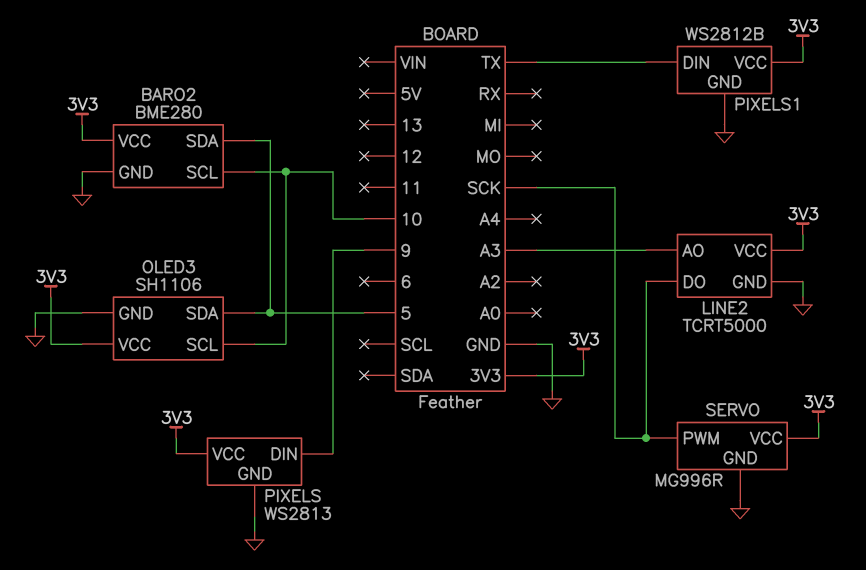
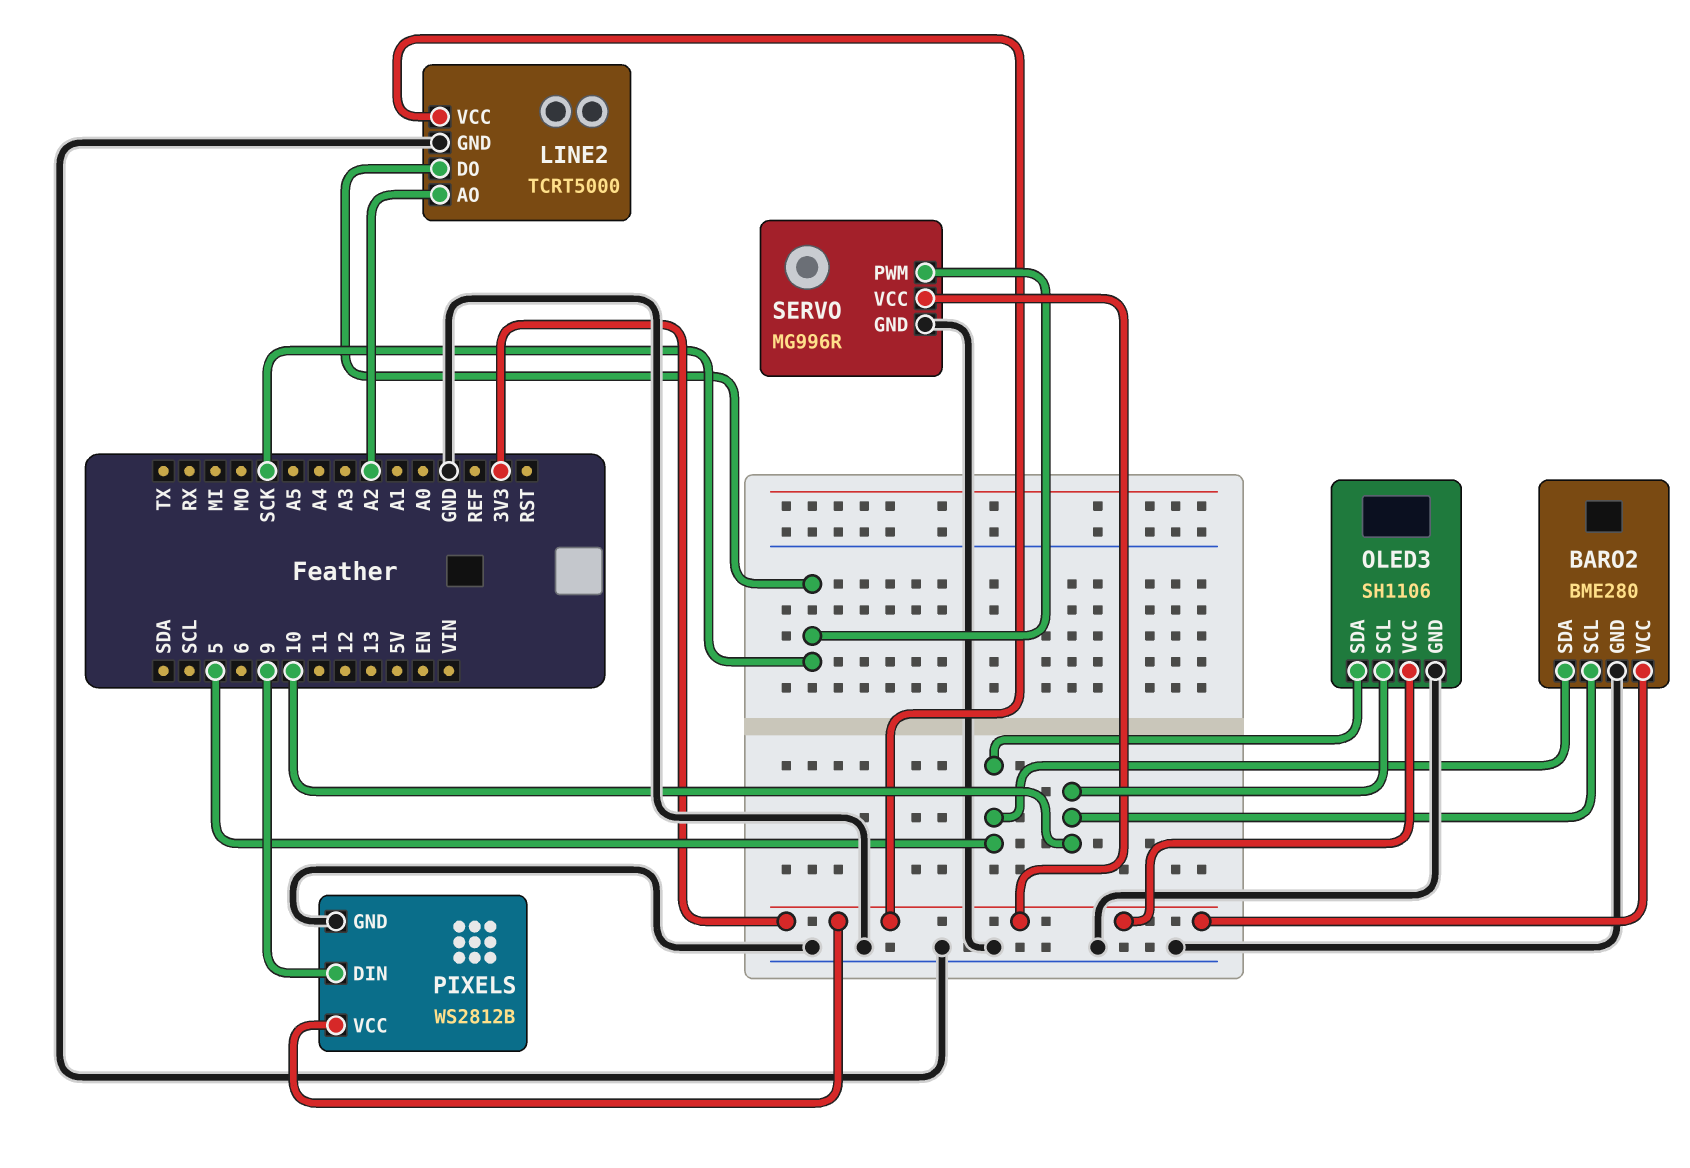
LINE2 pin AO: A3 -> A2
PIXELS: WS2813 -> WS2812B
PIXELS1: WS2812B -> none
PIXELS1 pin DIN: TX -> none
PIXELS1 pin GND: GND -> none
PIXELS1 pin VCC: 3V3 -> none

